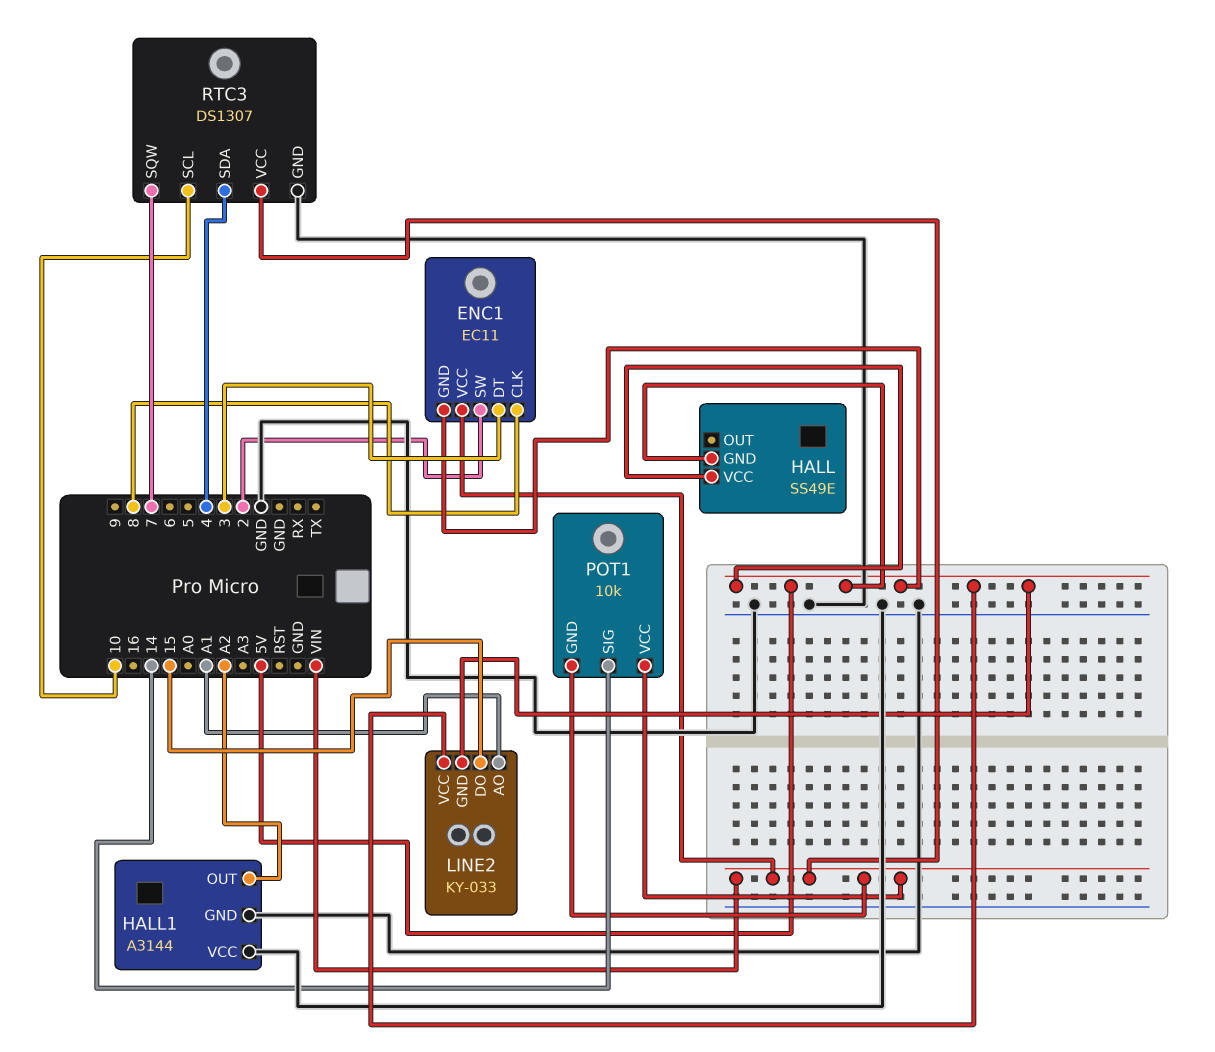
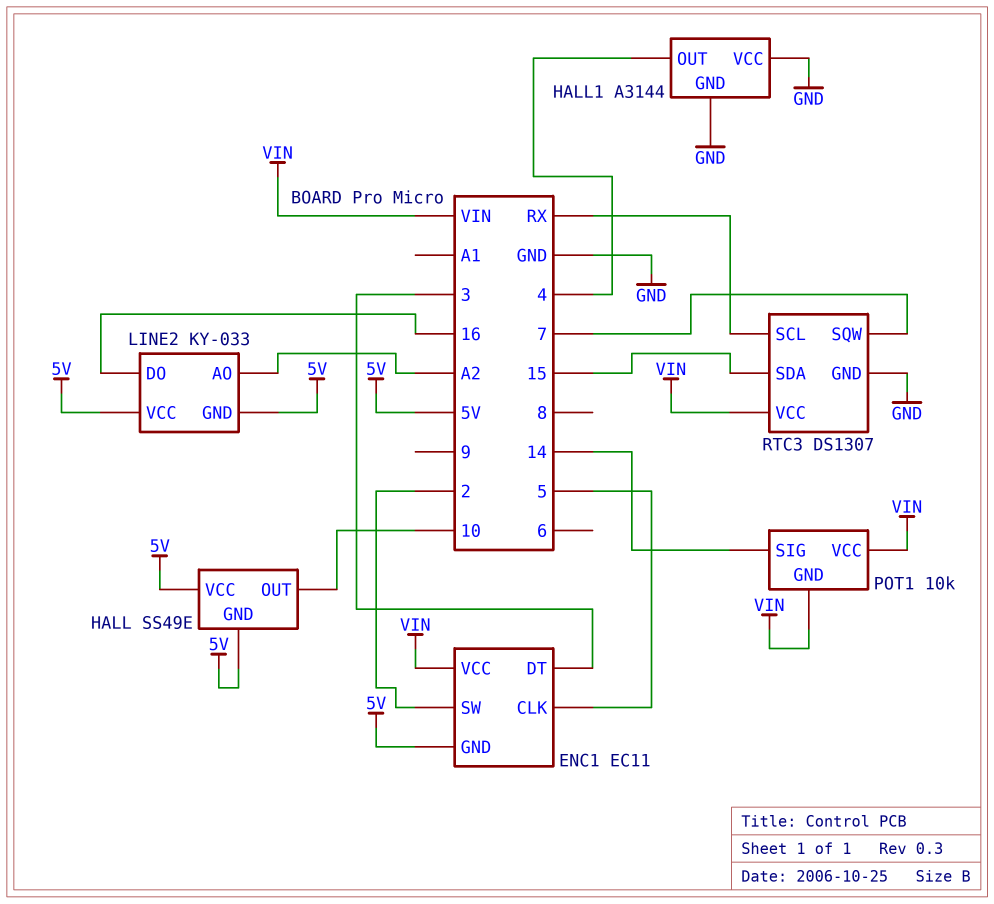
ENC1 pin CLK: 8 -> 5
HALL pin OUT: none -> 10
HALL1 pin OUT: A2 -> 4
LINE2 pin AO: A1 -> A2
LINE2 pin DO: 15 -> 16
RTC3 pin SCL: 10 -> RX
RTC3 pin SDA: 4 -> 15

